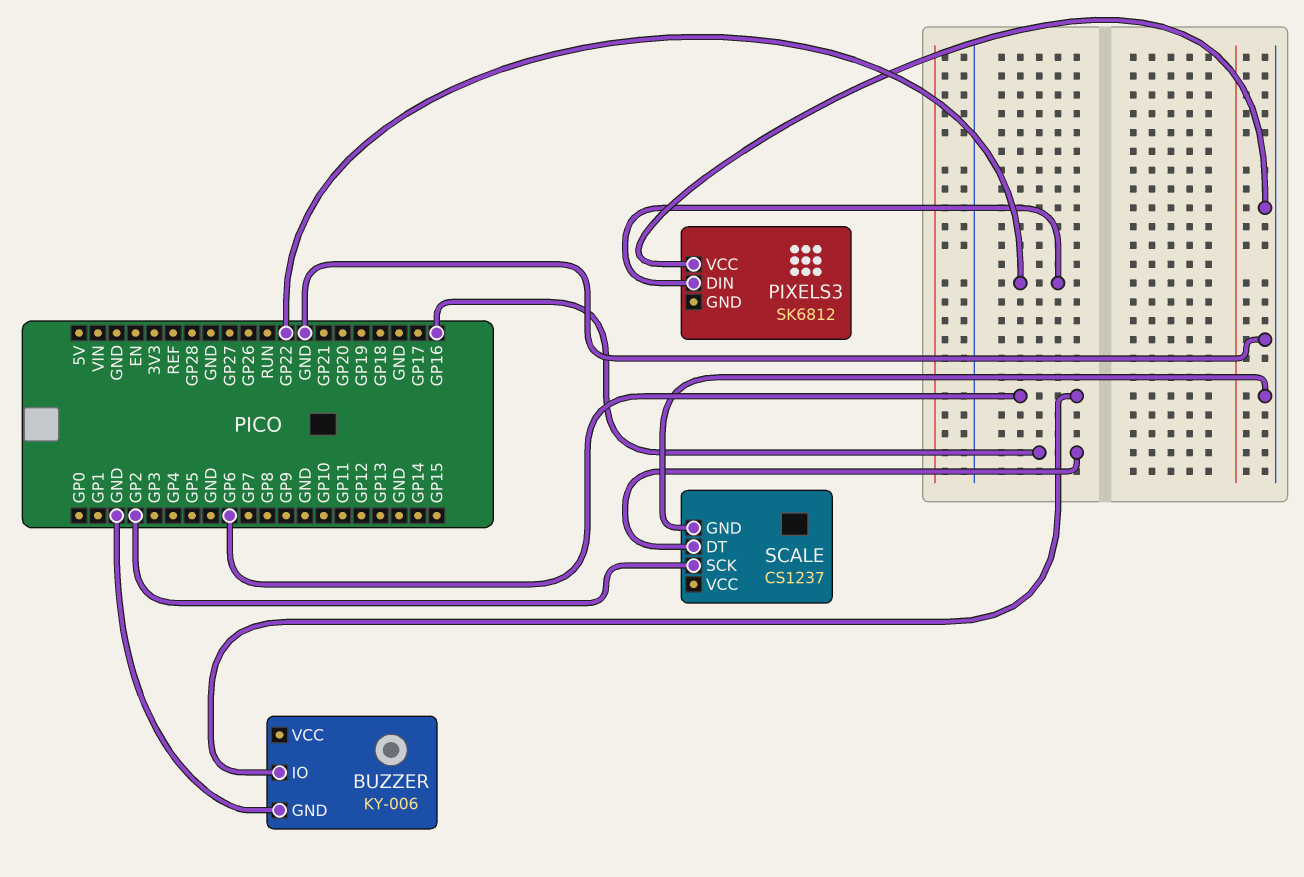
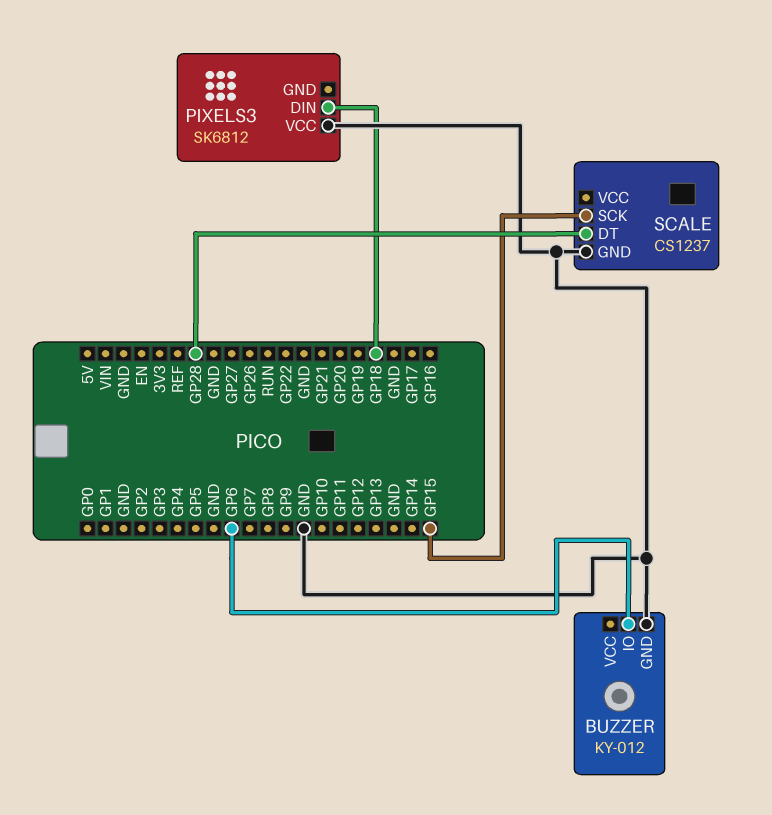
BUZZER: KY-006 -> KY-012
PIXELS3 pin DIN: GP22 -> GP18
SCALE pin DT: GP16 -> GP28
SCALE pin SCK: GP2 -> GP15

